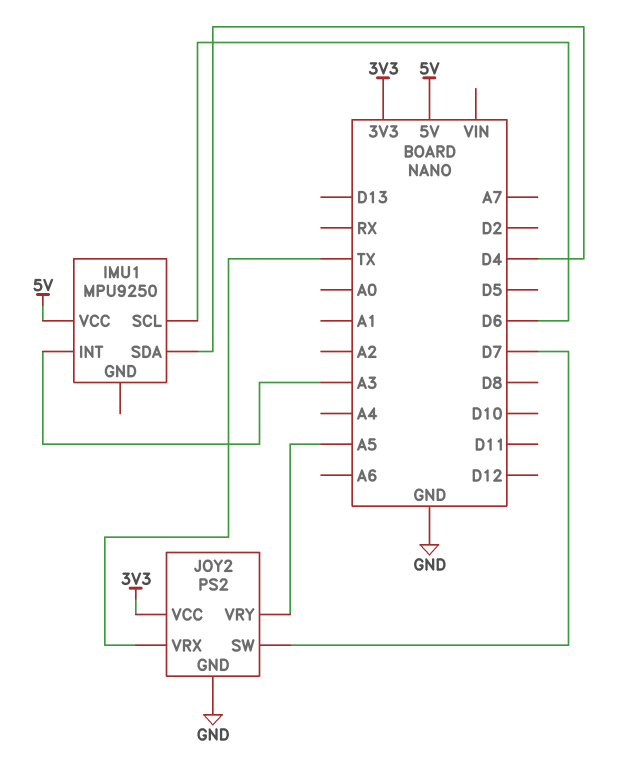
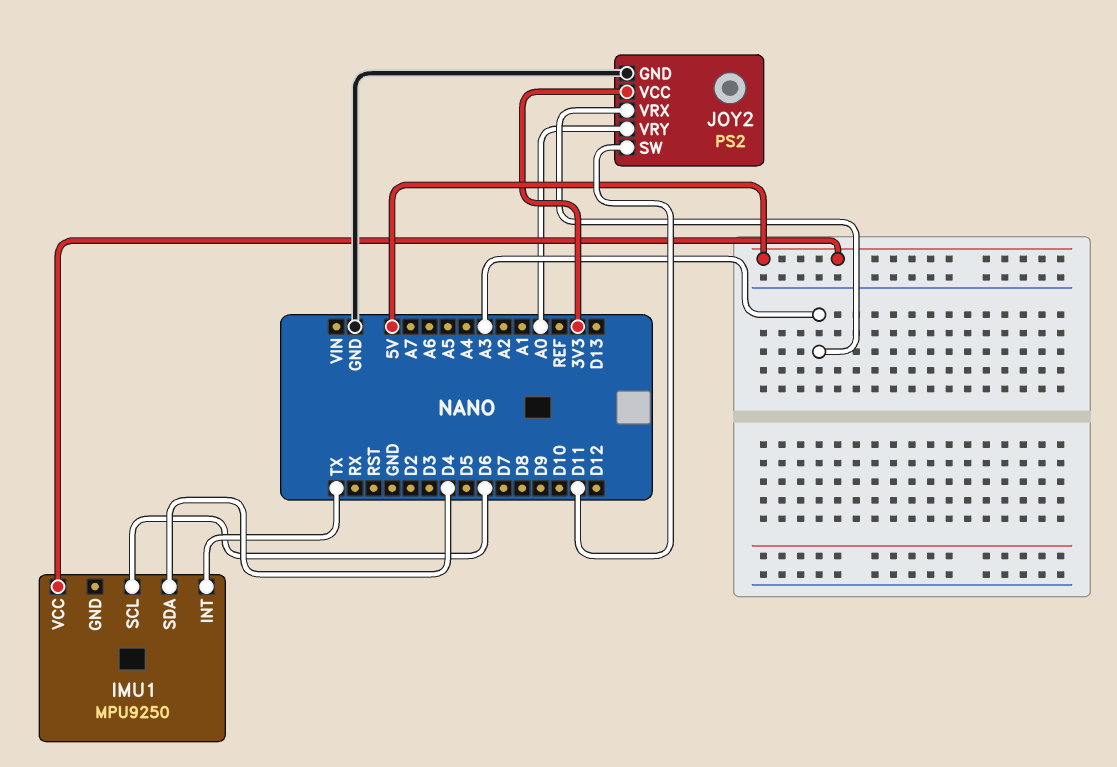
IMU1 pin INT: A3 -> TX
JOY2 pin SW: D7 -> D11
JOY2 pin VRX: TX -> A3
JOY2 pin VRY: A5 -> A0

